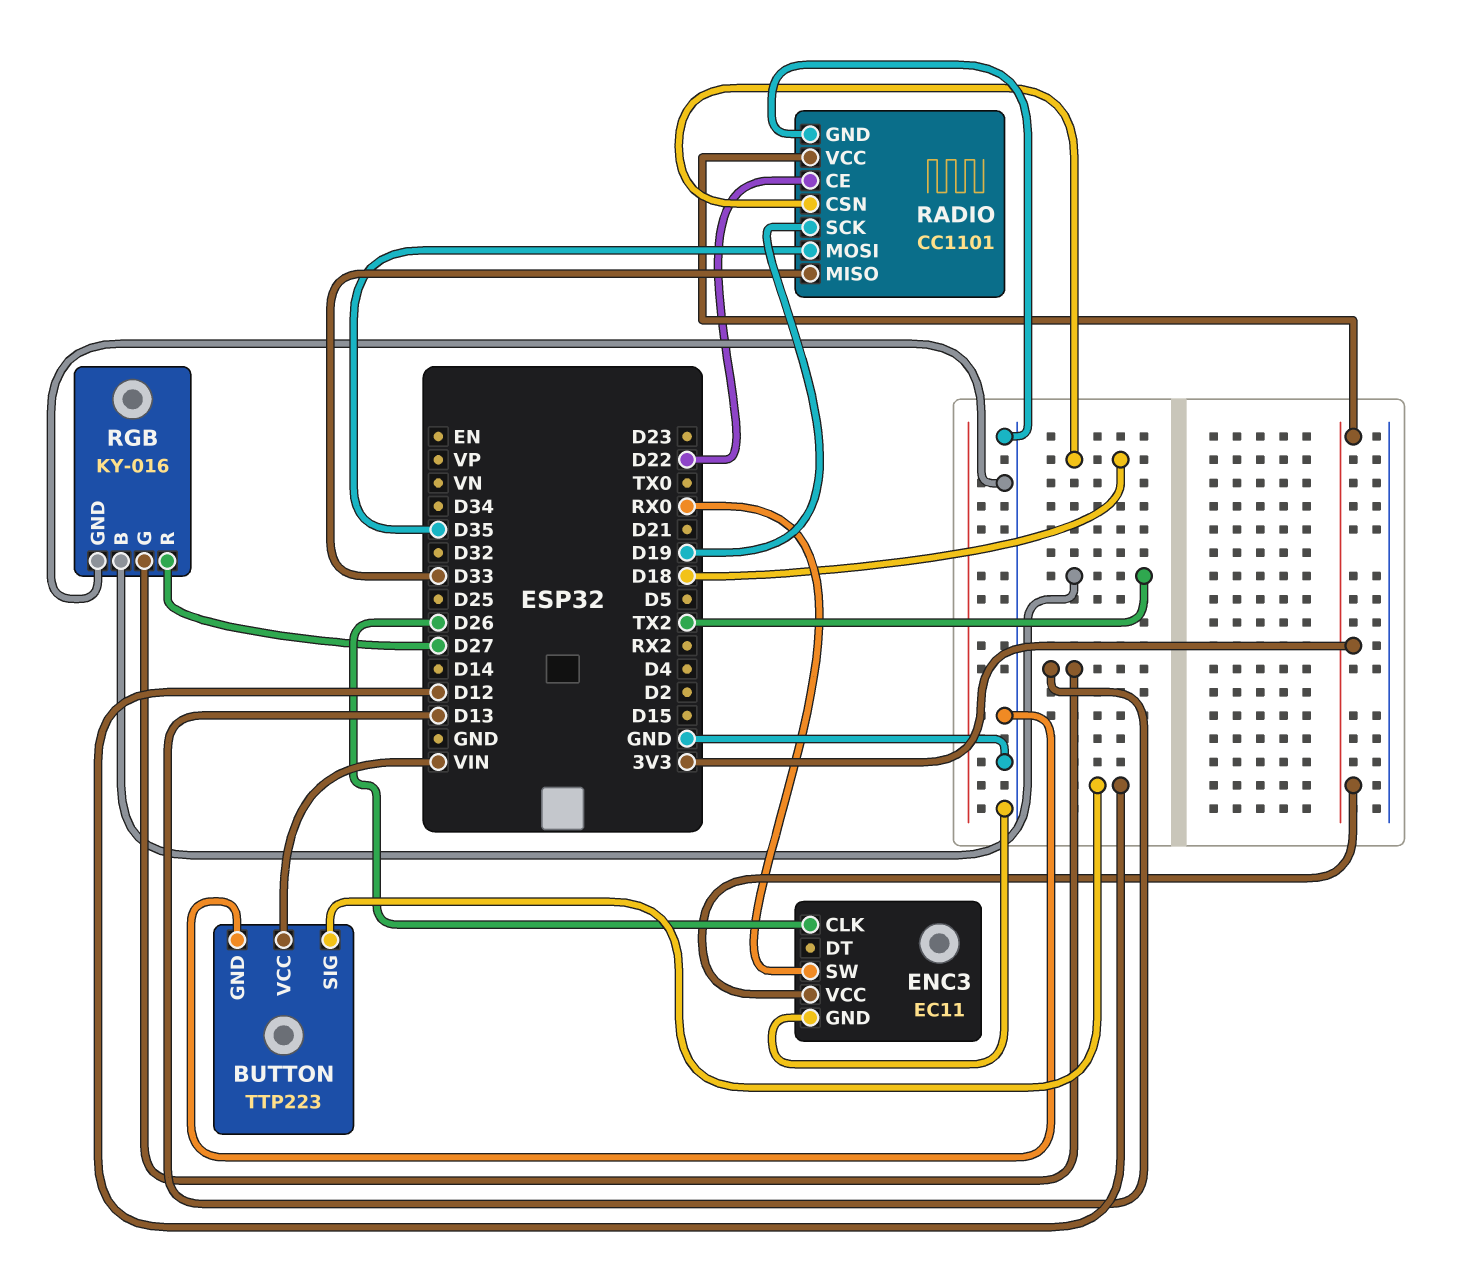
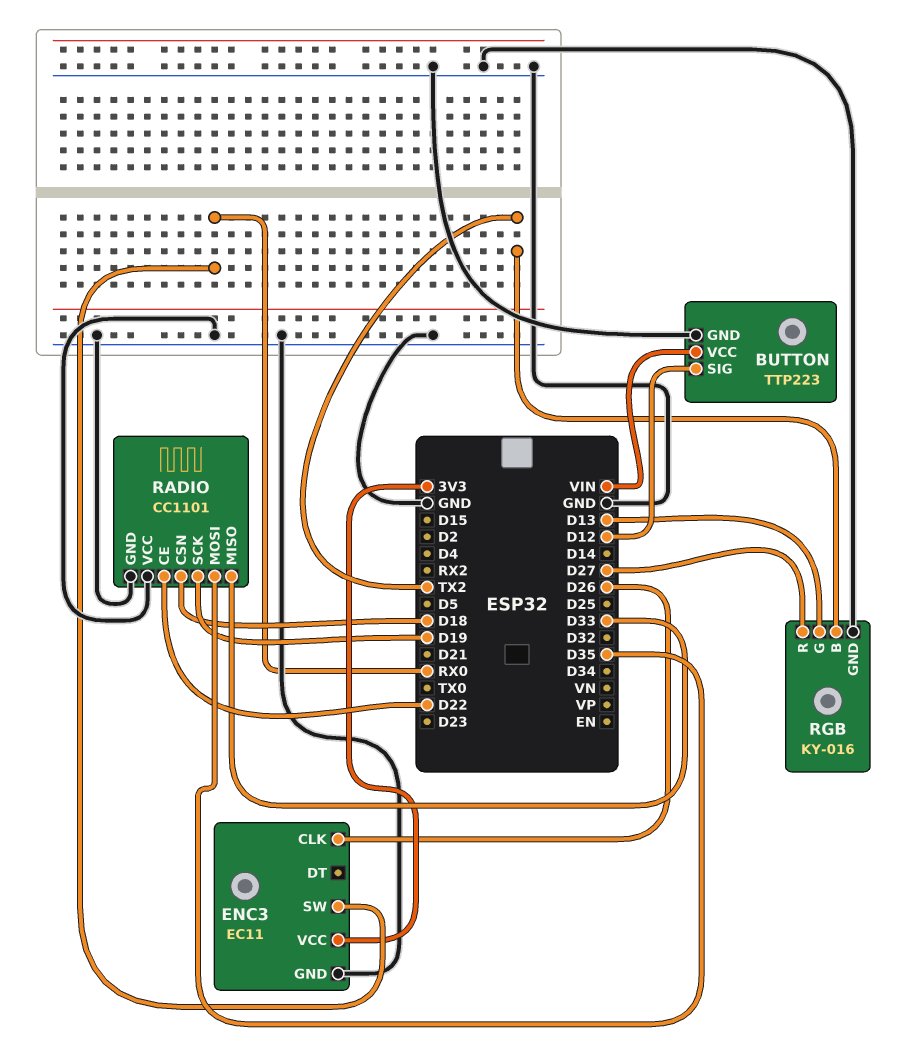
RADIO pin VCC: 3V3 -> GND

